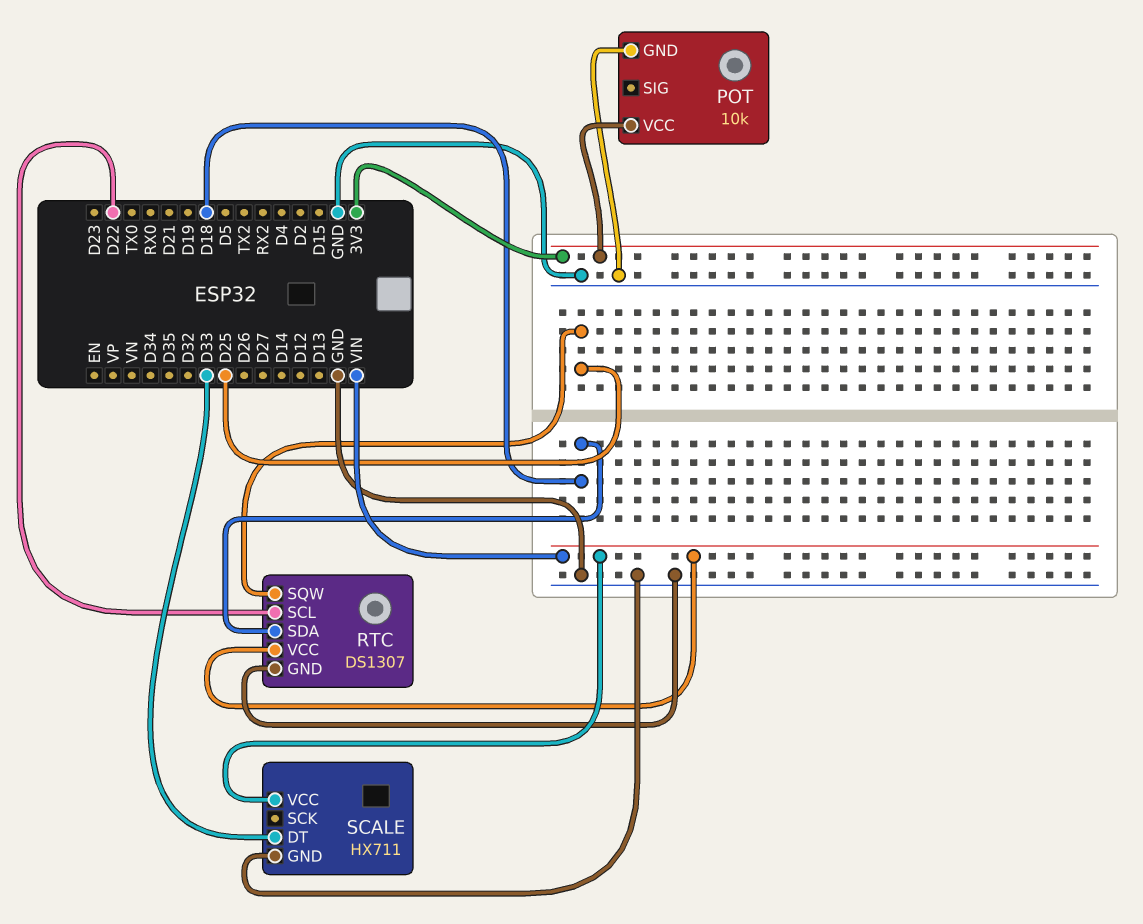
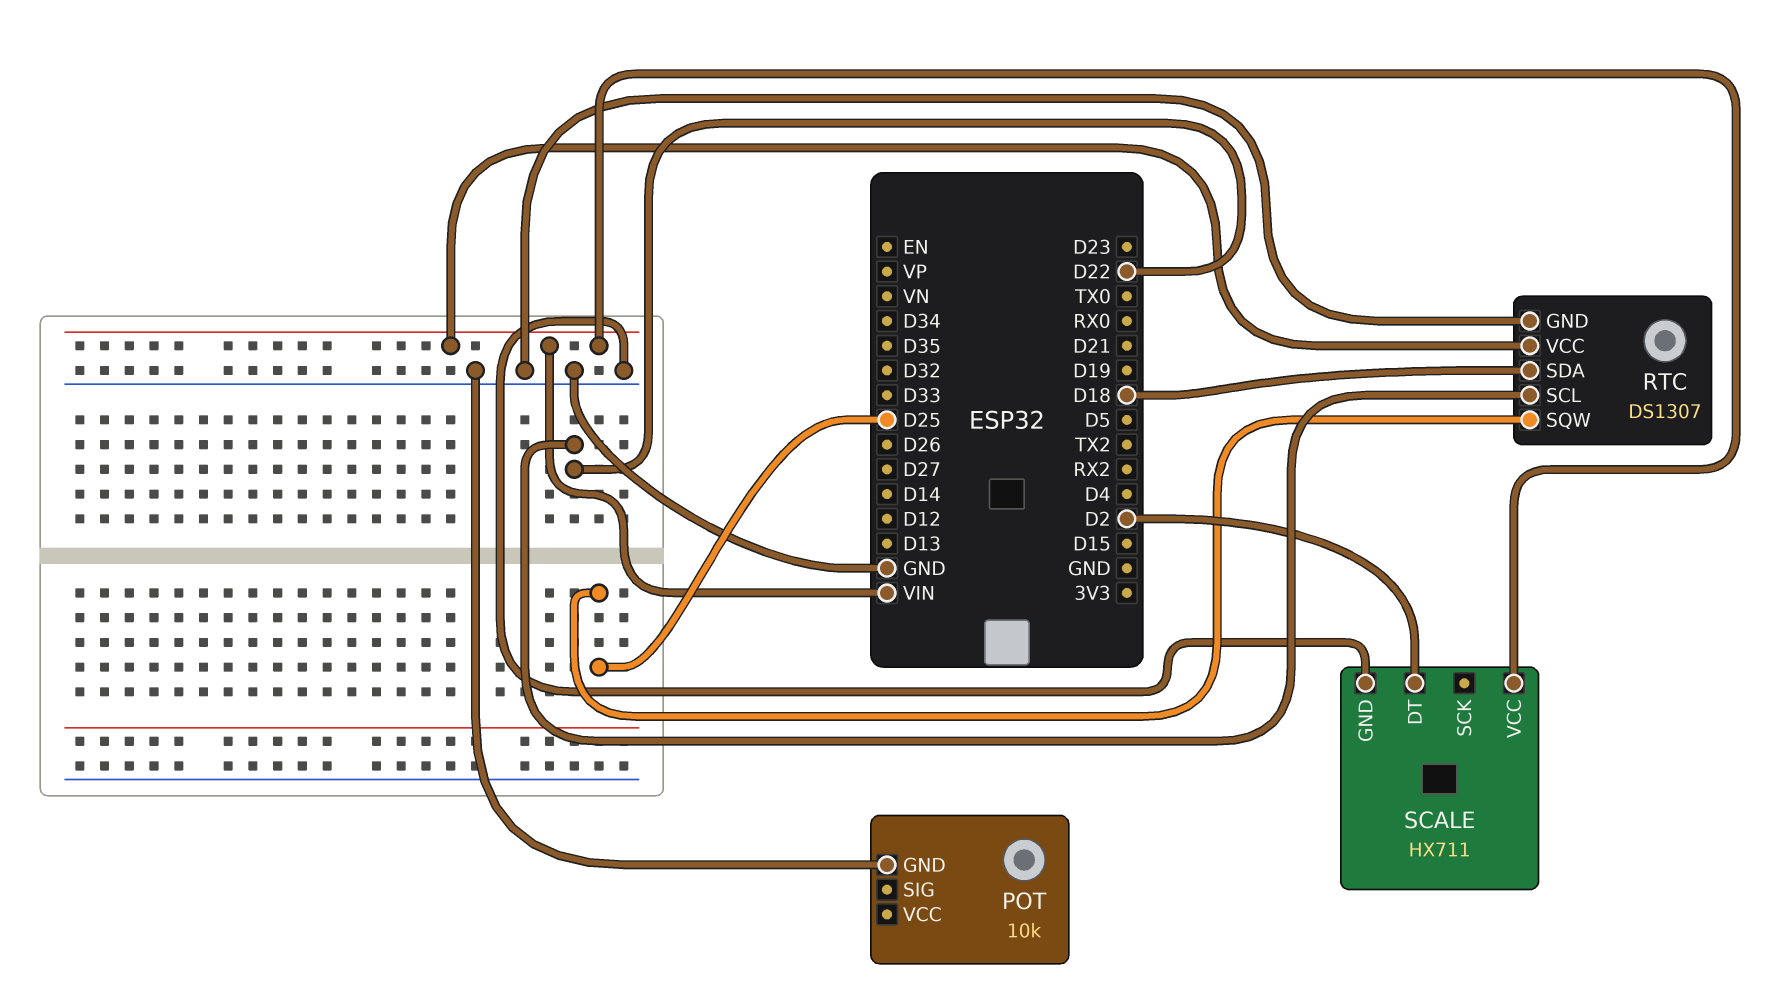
POT pin VCC: 3V3 -> none
SCALE pin DT: D33 -> D2

